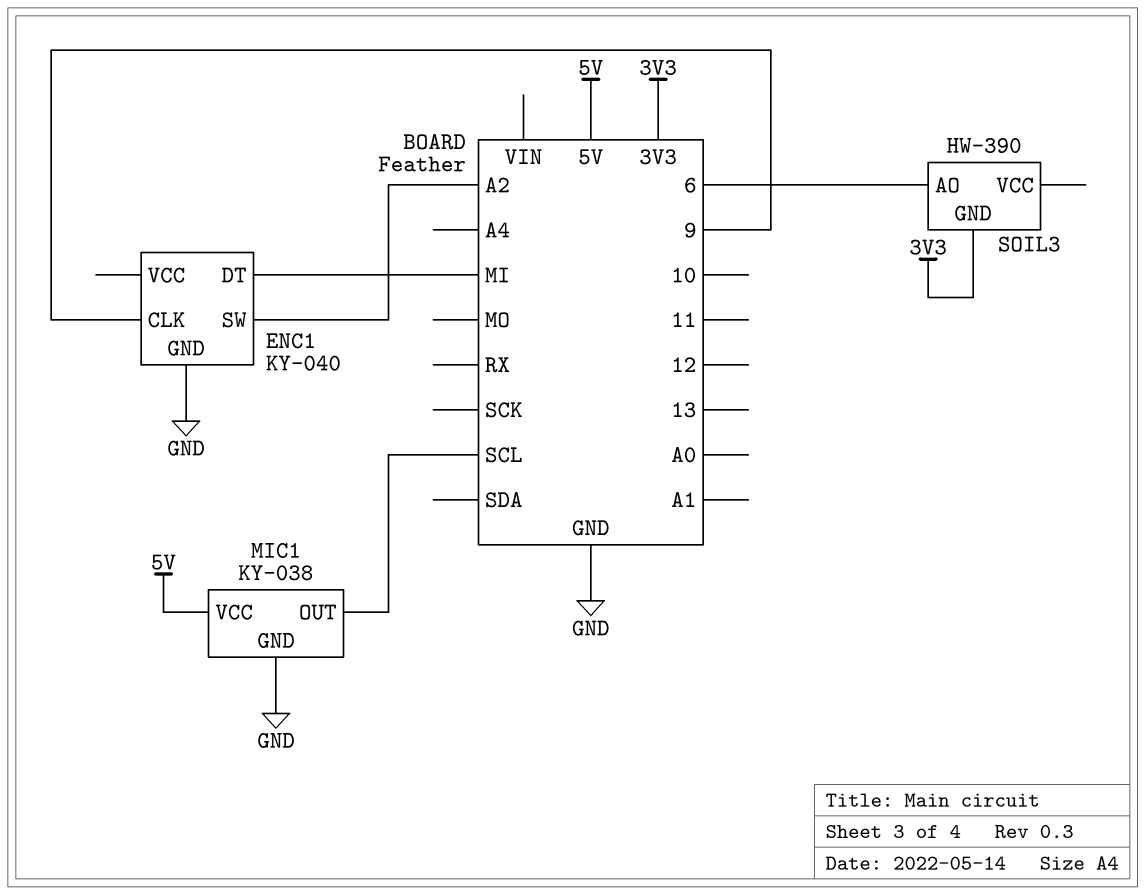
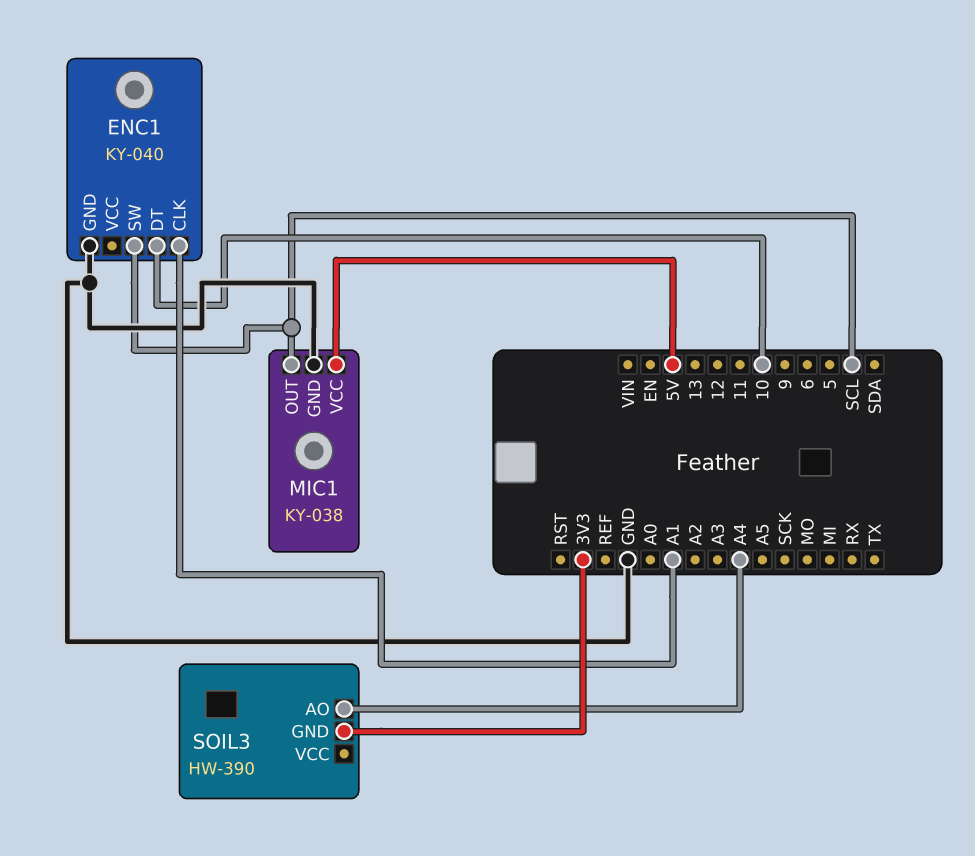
ENC1 pin CLK: 9 -> A1
ENC1 pin DT: MI -> 10
ENC1 pin SW: A2 -> SCL
SOIL3 pin AO: 6 -> A4

